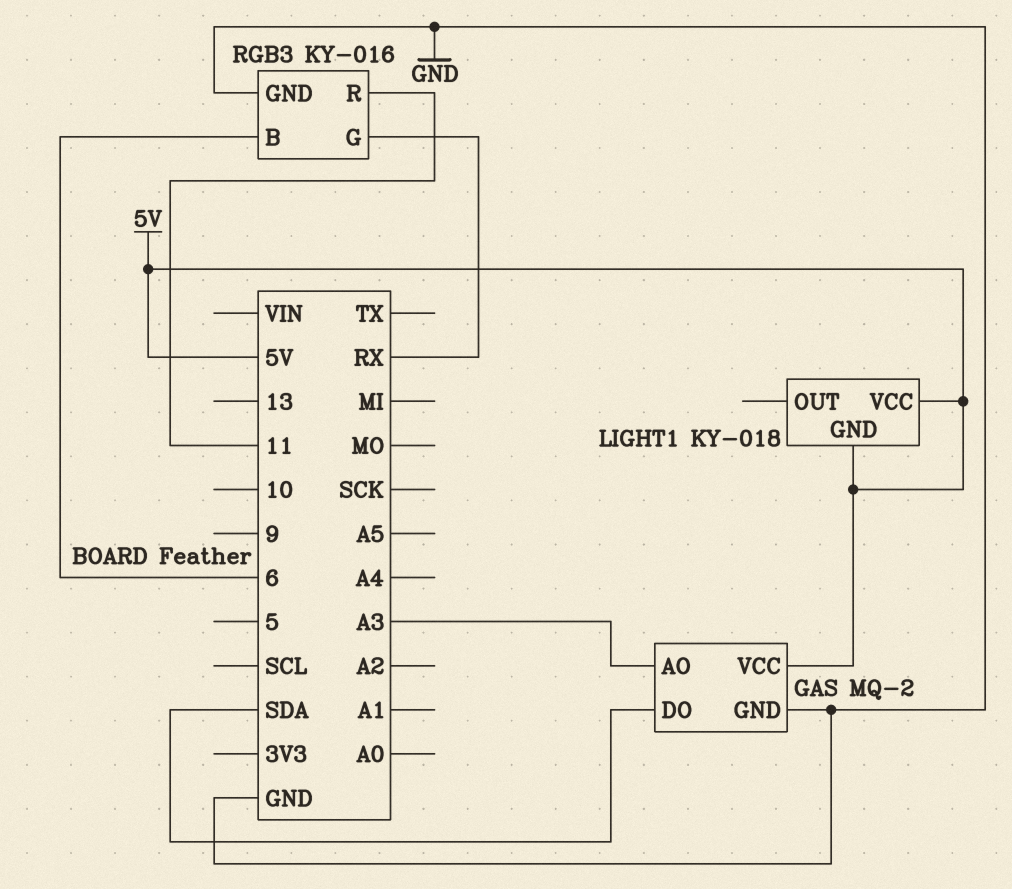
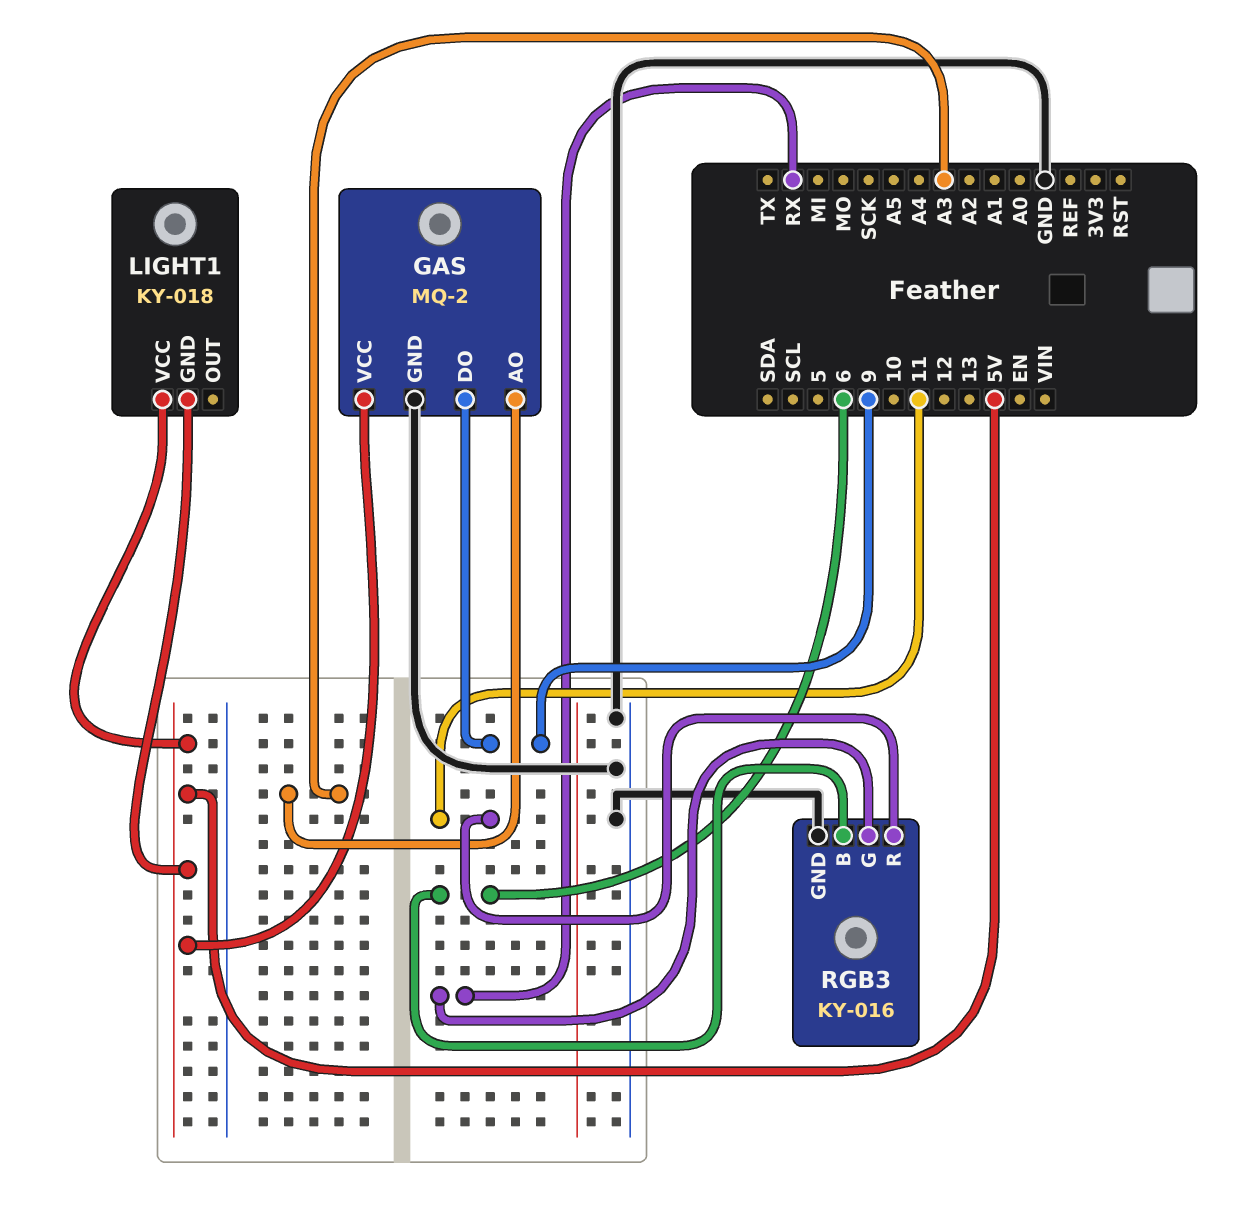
GAS pin DO: SDA -> 9

